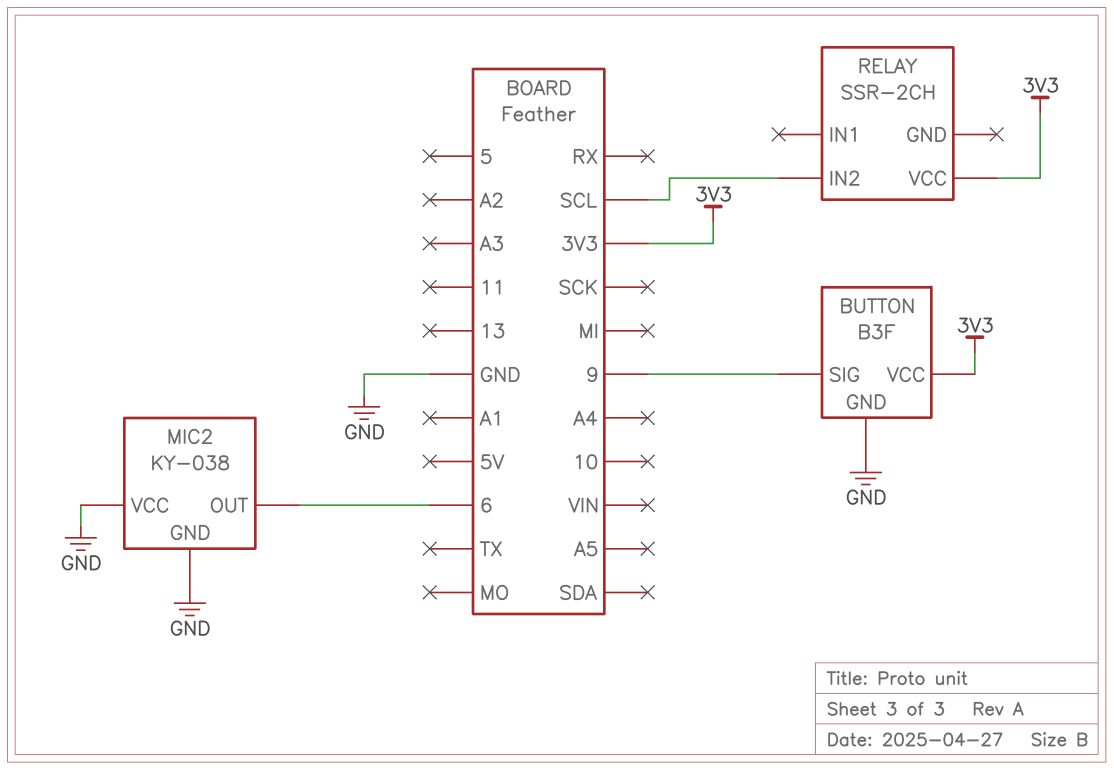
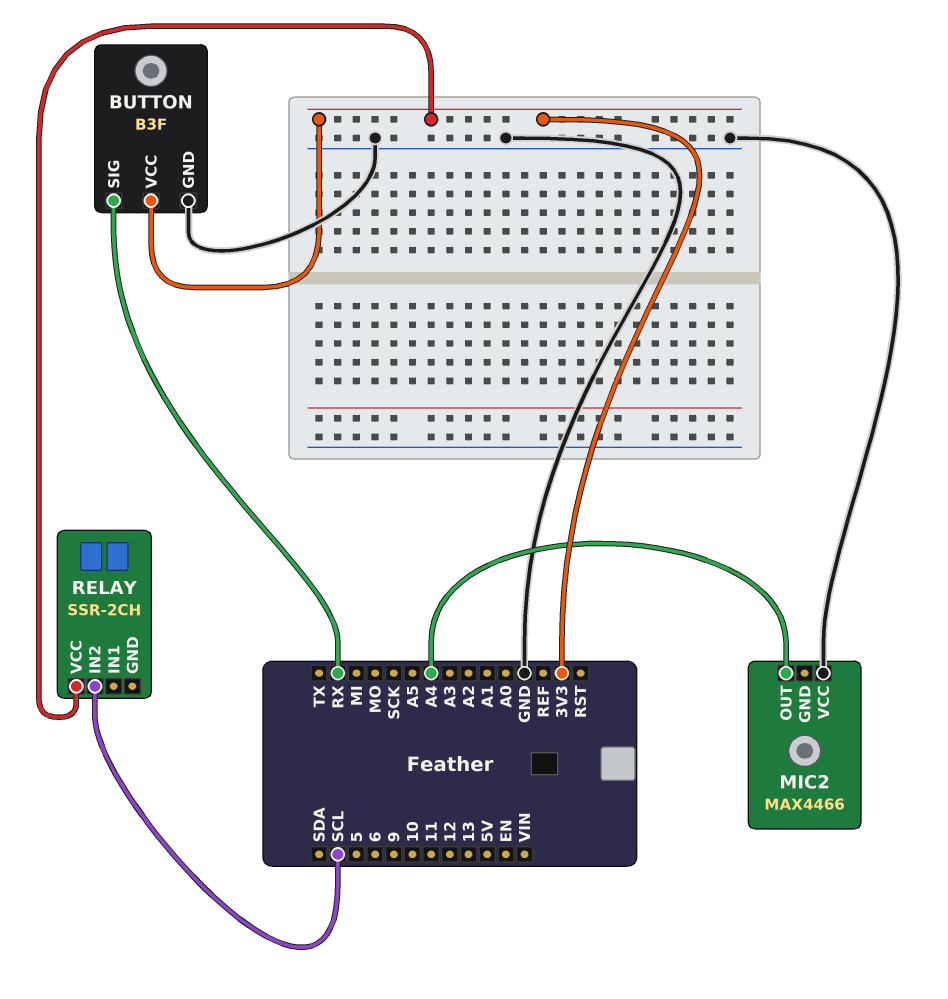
BUTTON pin SIG: 9 -> RX
MIC2: KY-038 -> MAX4466
MIC2 pin GND: GND -> none
MIC2 pin OUT: 6 -> A4

